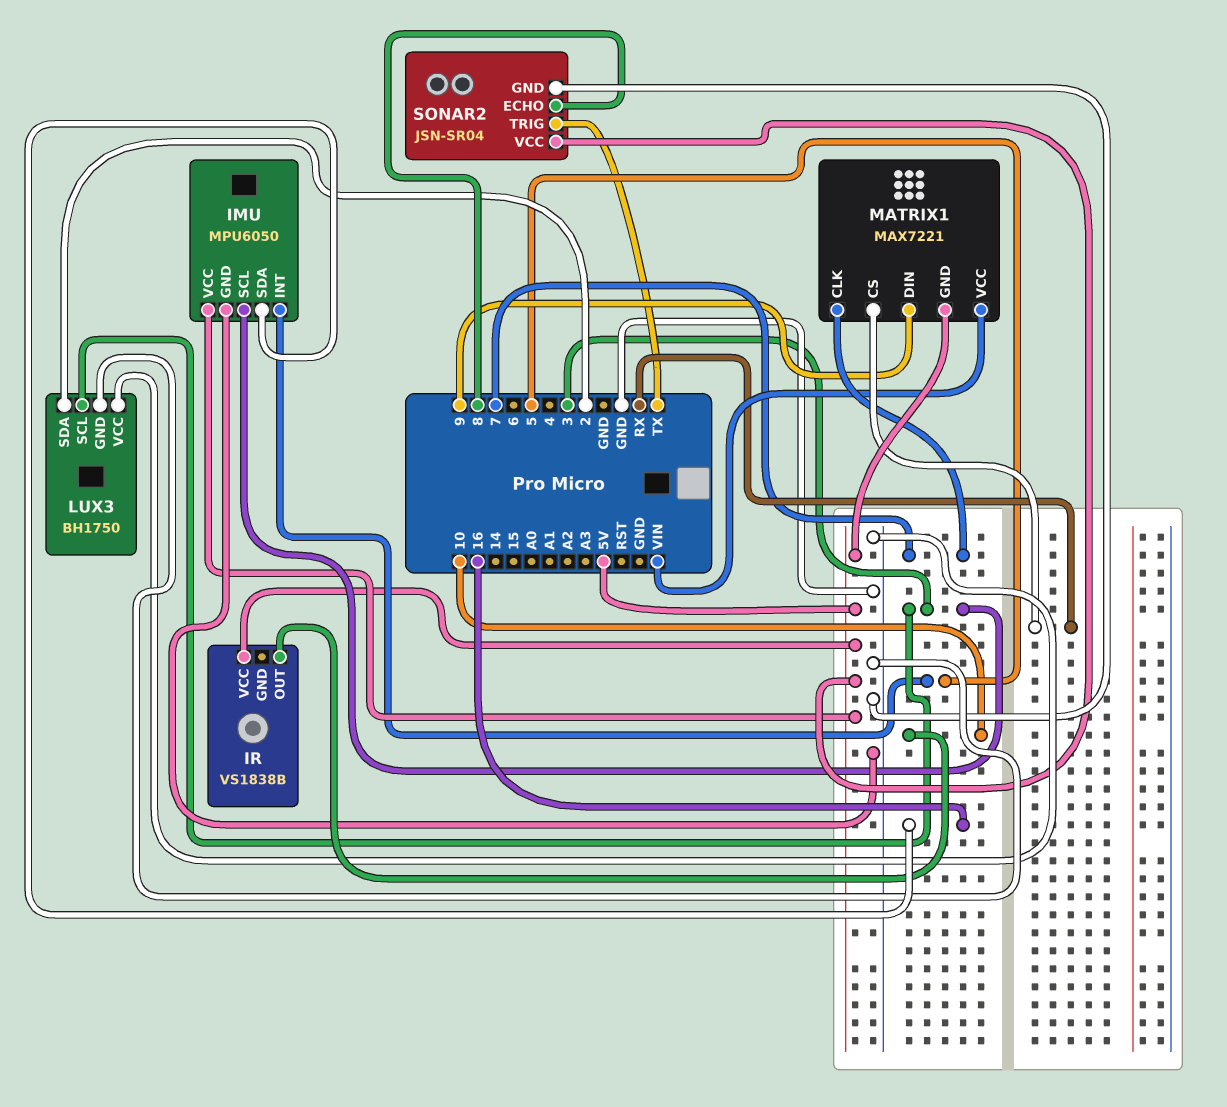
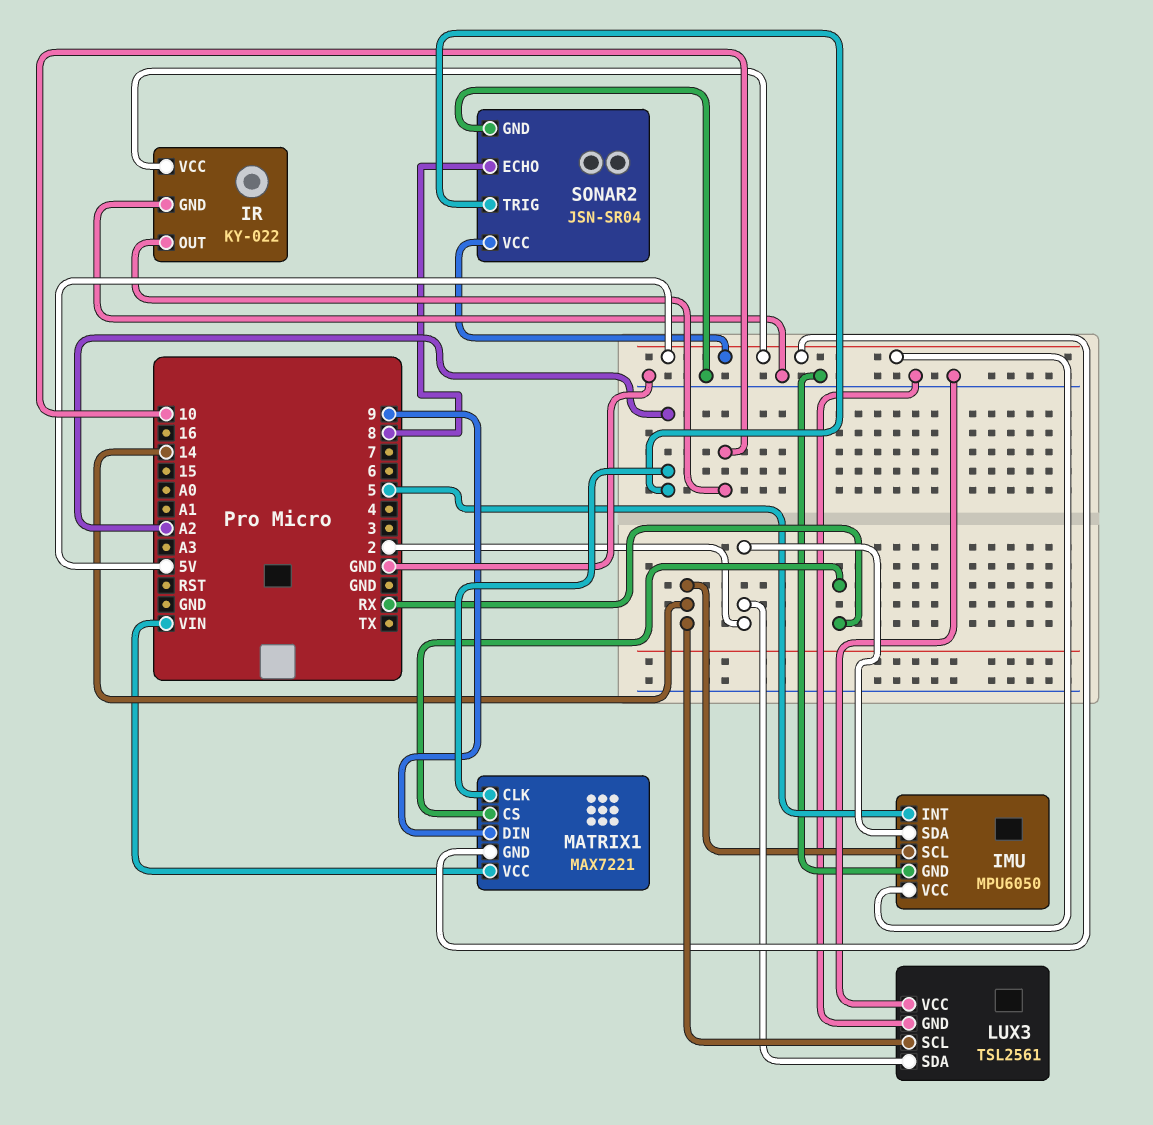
IMU pin SCL: 3 -> 14
IMU pin SDA: 16 -> 2
IR: VS1838B -> KY-022
IR pin GND: none -> GND
LUX3: BH1750 -> TSL2561
LUX3 pin SCL: 3 -> 14
MATRIX1 pin CLK: 7 -> A2
SONAR2 pin TRIG: TX -> A2

